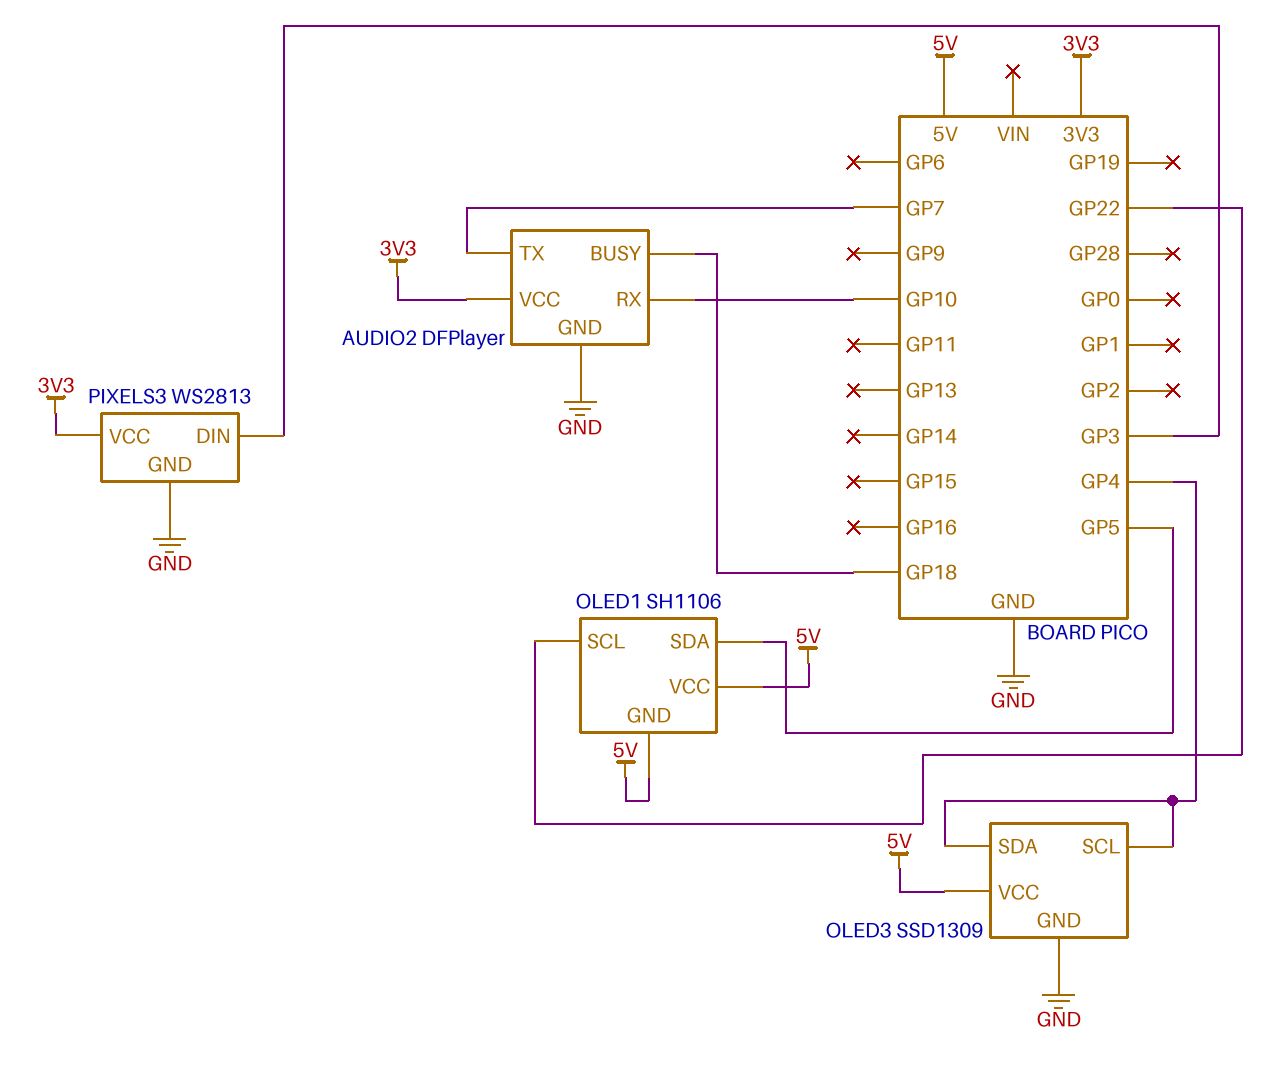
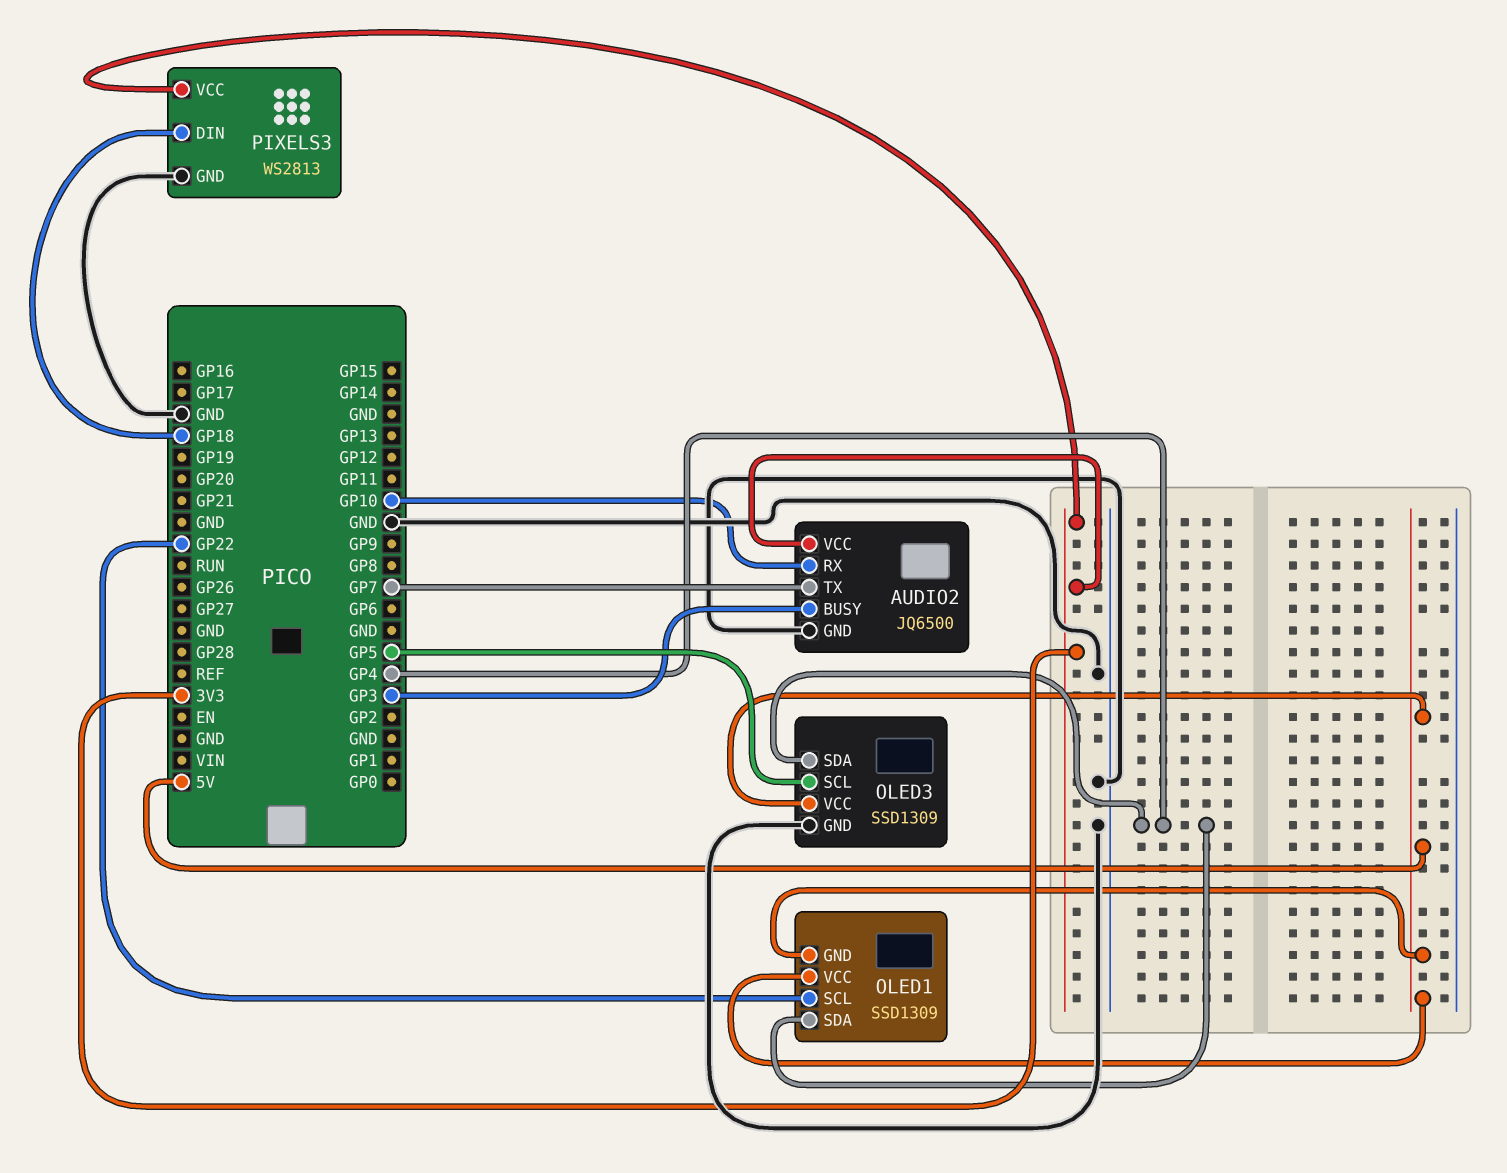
AUDIO2: DFPlayer -> JQ6500
AUDIO2 pin BUSY: GP18 -> GP3
OLED1: SH1106 -> SSD1309
OLED1 pin SDA: GP5 -> GP4
OLED3 pin SCL: GP4 -> GP5
PIXELS3 pin DIN: GP3 -> GP18

